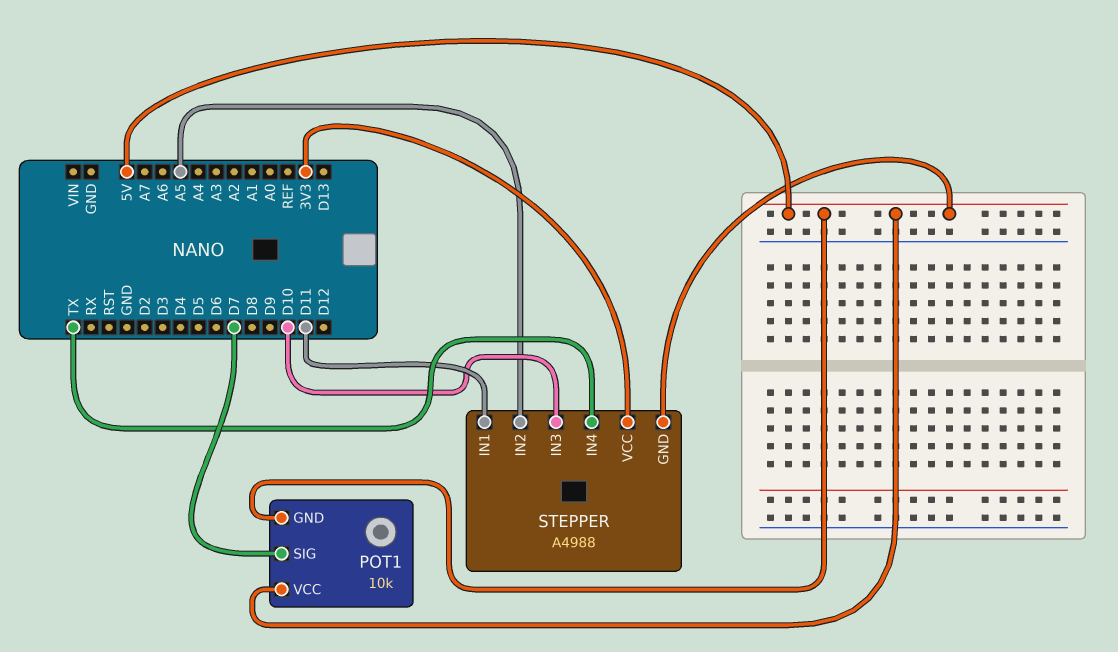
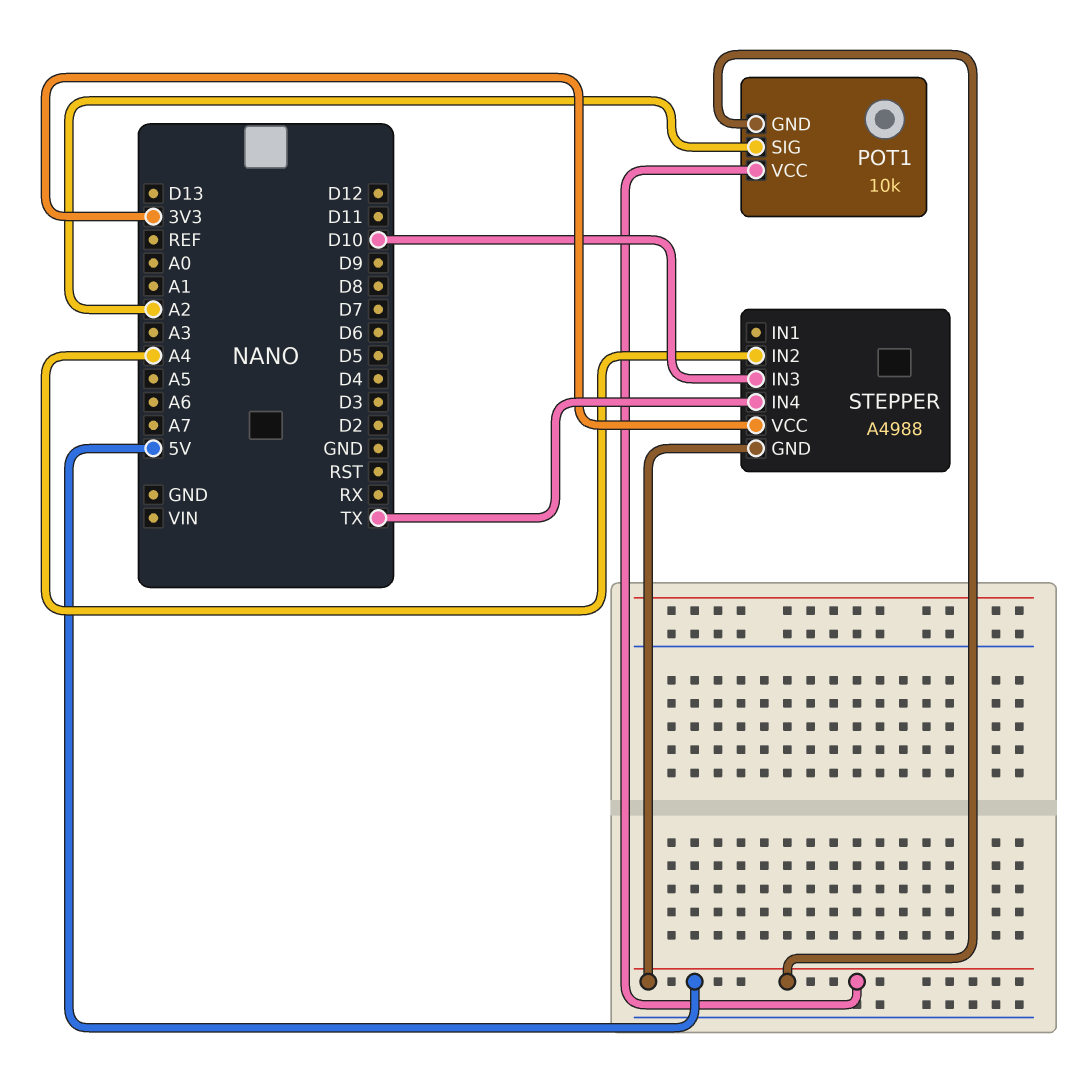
POT1 pin SIG: D7 -> A2
STEPPER pin IN1: D11 -> none
STEPPER pin IN2: A5 -> A4

